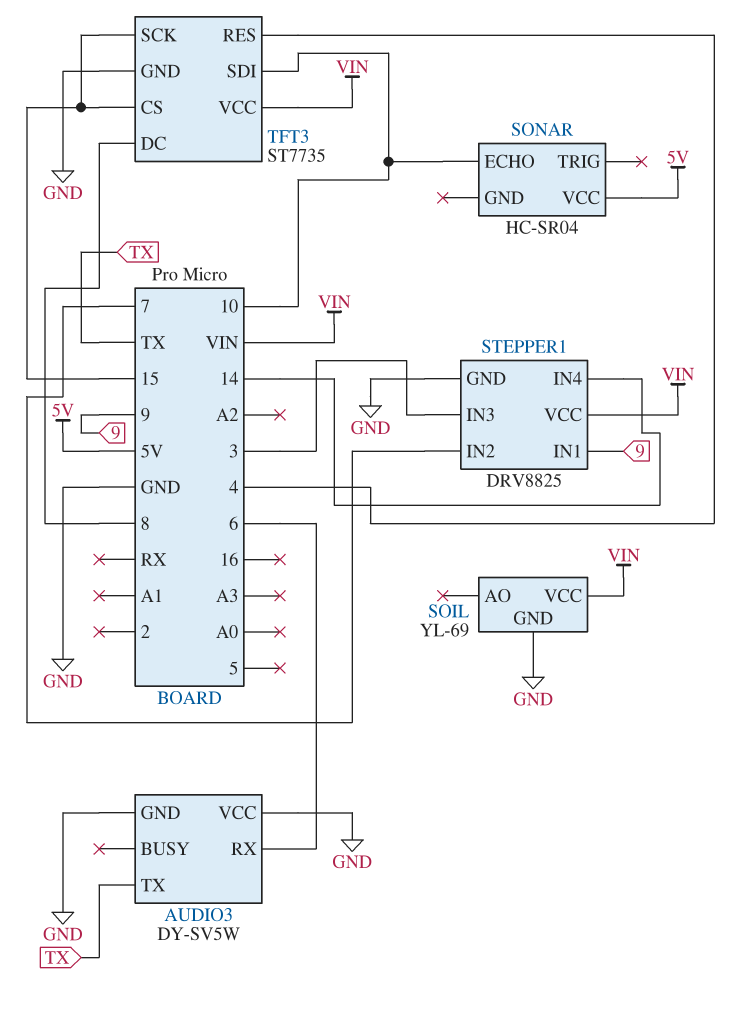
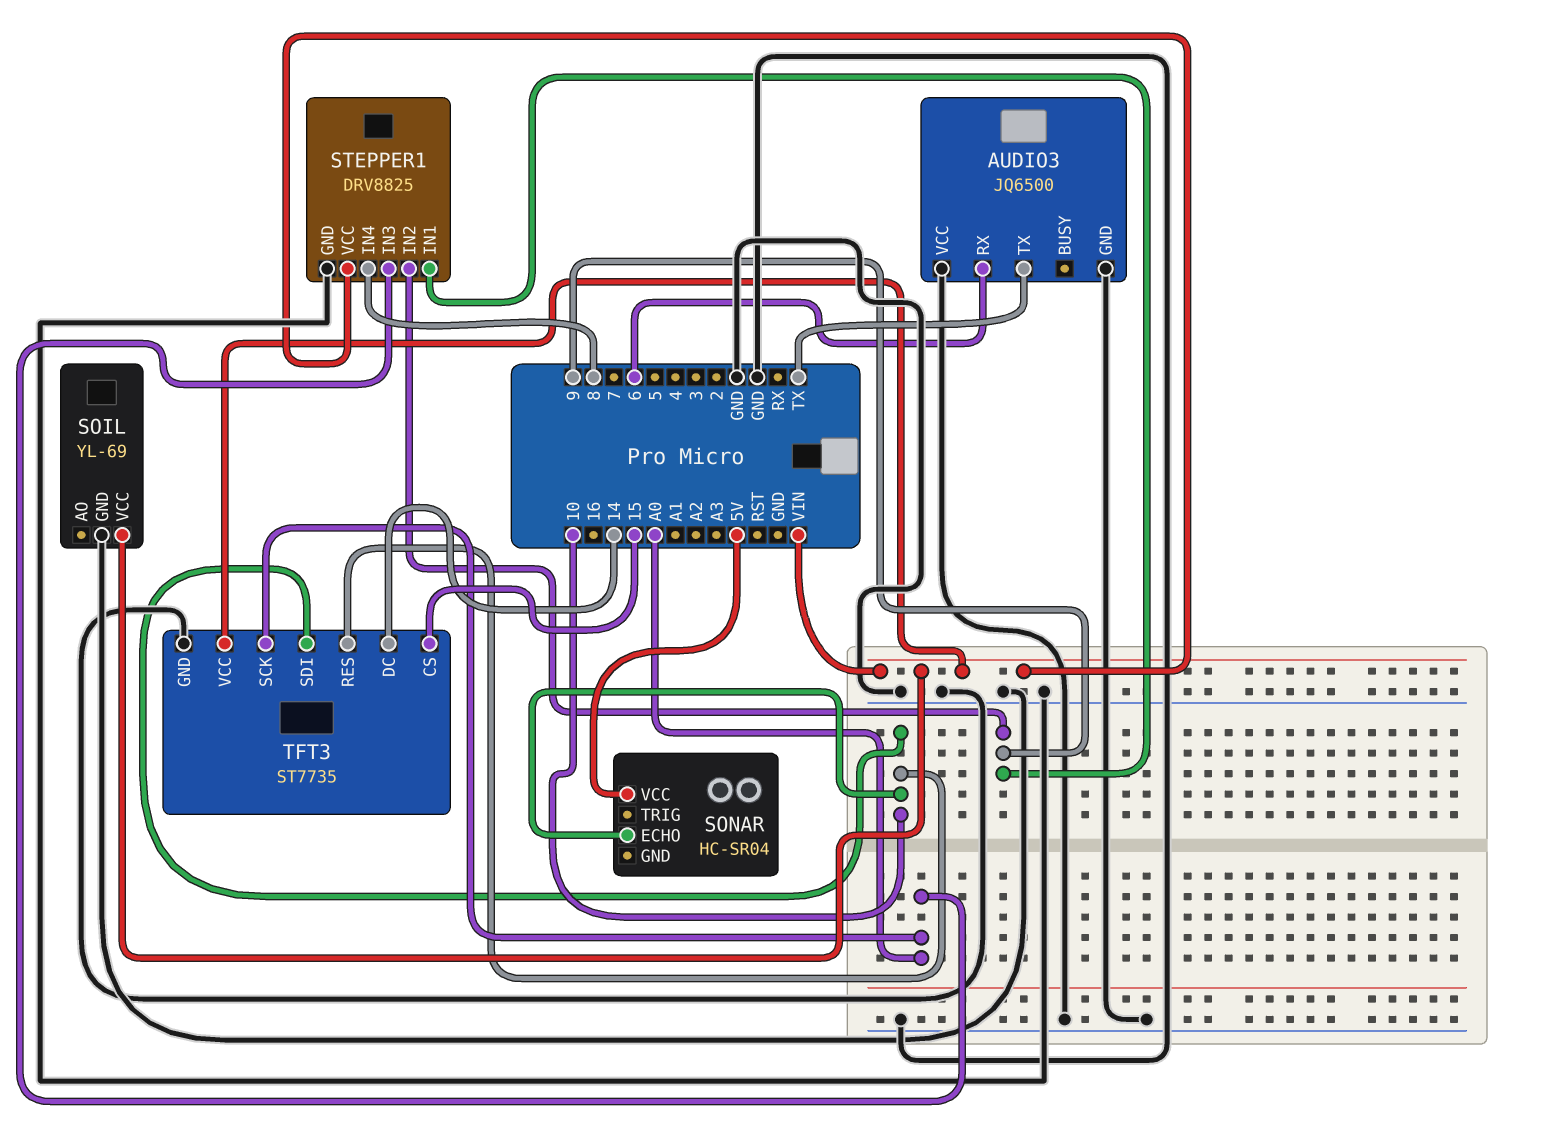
AUDIO3: DY-SV5W -> JQ6500
STEPPER1 pin IN2: 7 -> 9
STEPPER1 pin IN3: 3 -> A0
STEPPER1 pin IN4: 14 -> 8
TFT3 pin DC: 8 -> 14
TFT3 pin RES: 4 -> 10
TFT3 pin SCK: 15 -> A0

